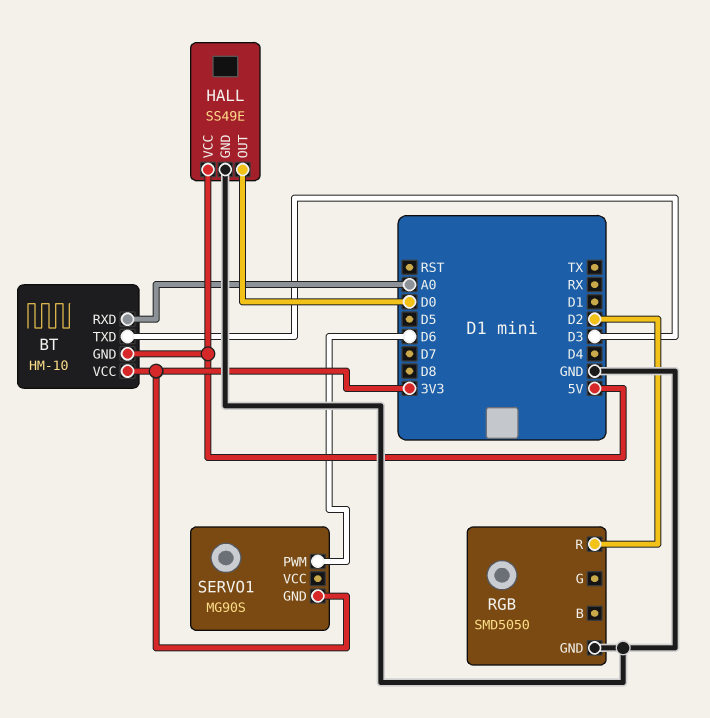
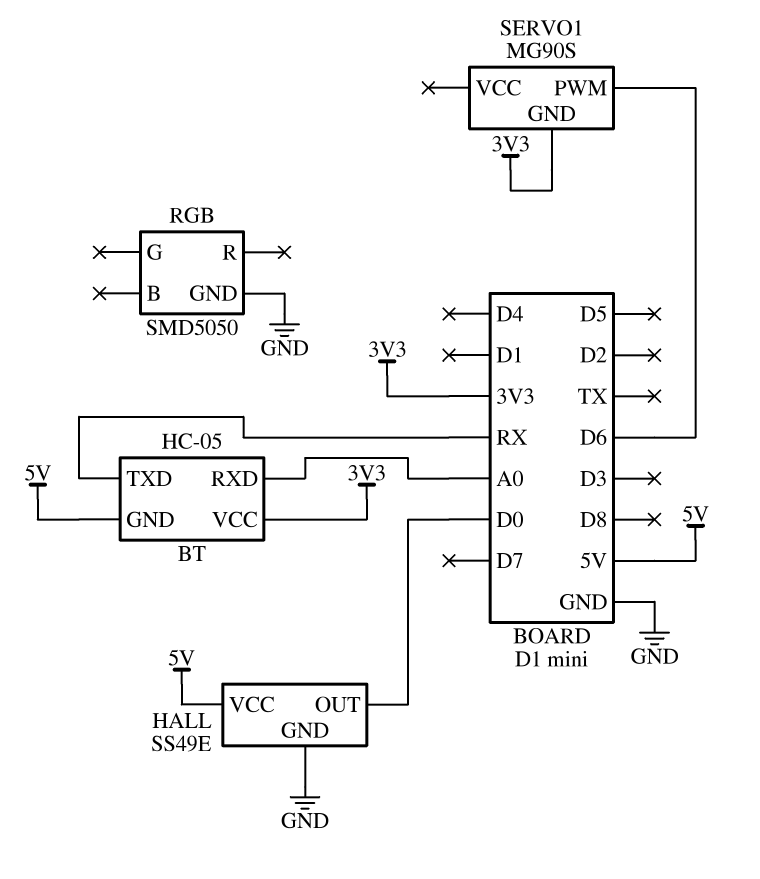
BT: HM-10 -> HC-05
BT pin TXD: D3 -> RX
RGB pin R: D2 -> none

